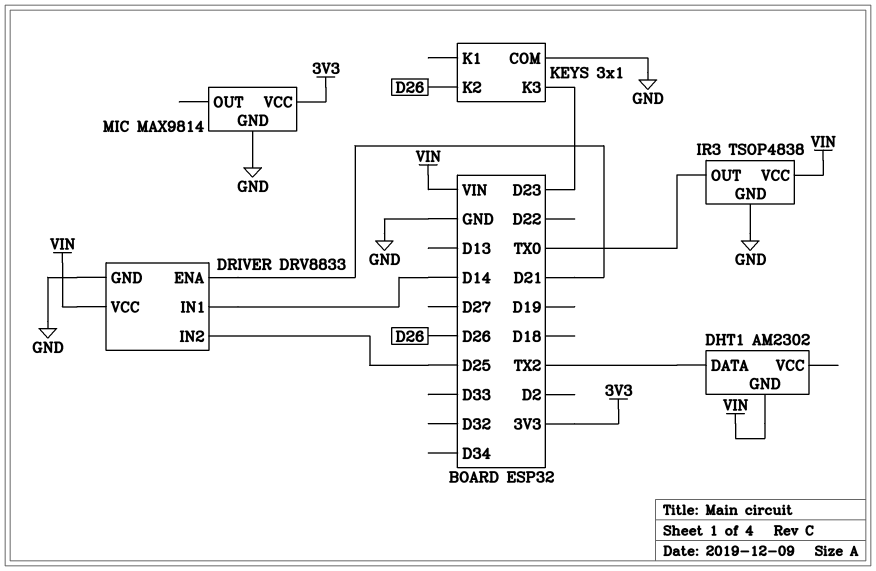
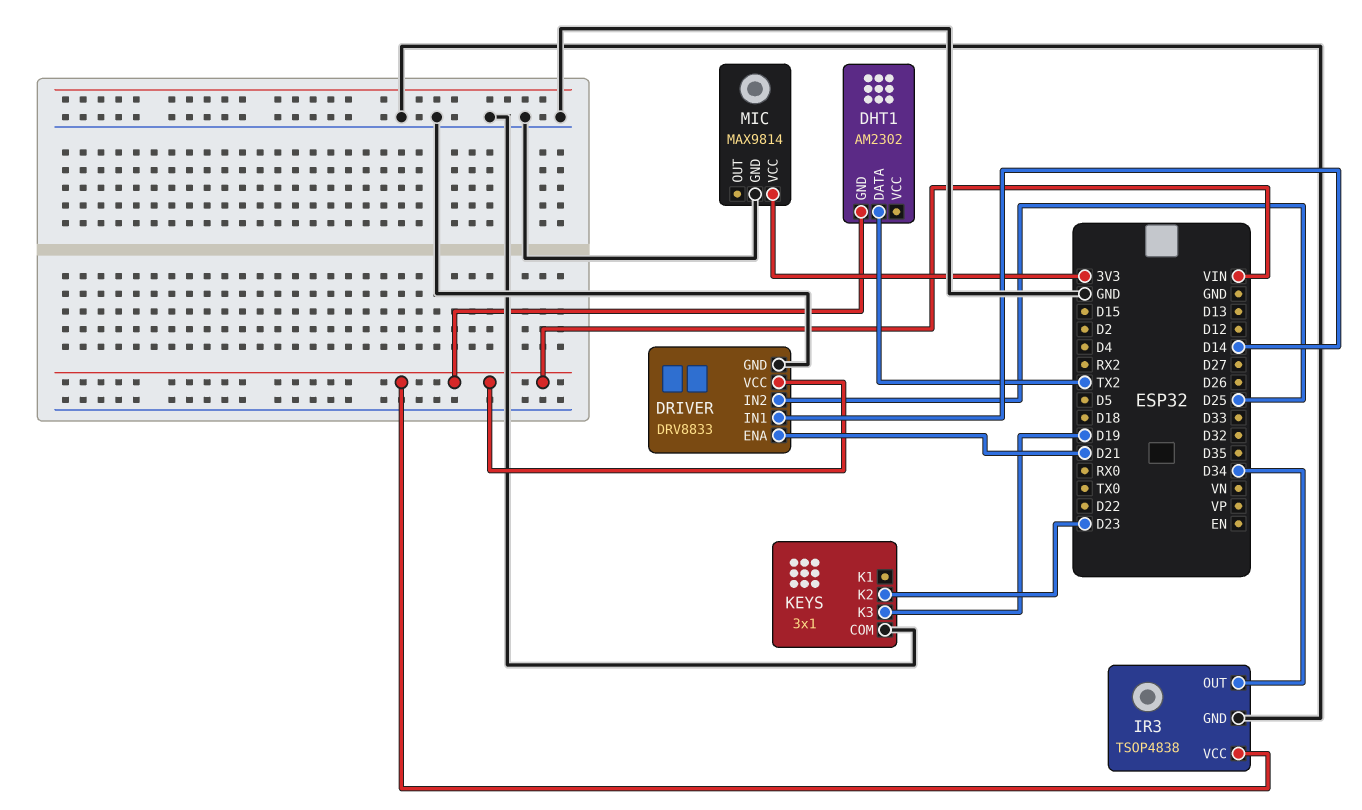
IR3 pin OUT: TX0 -> D34
KEYS pin K2: D26 -> D23
KEYS pin K3: D23 -> D19

